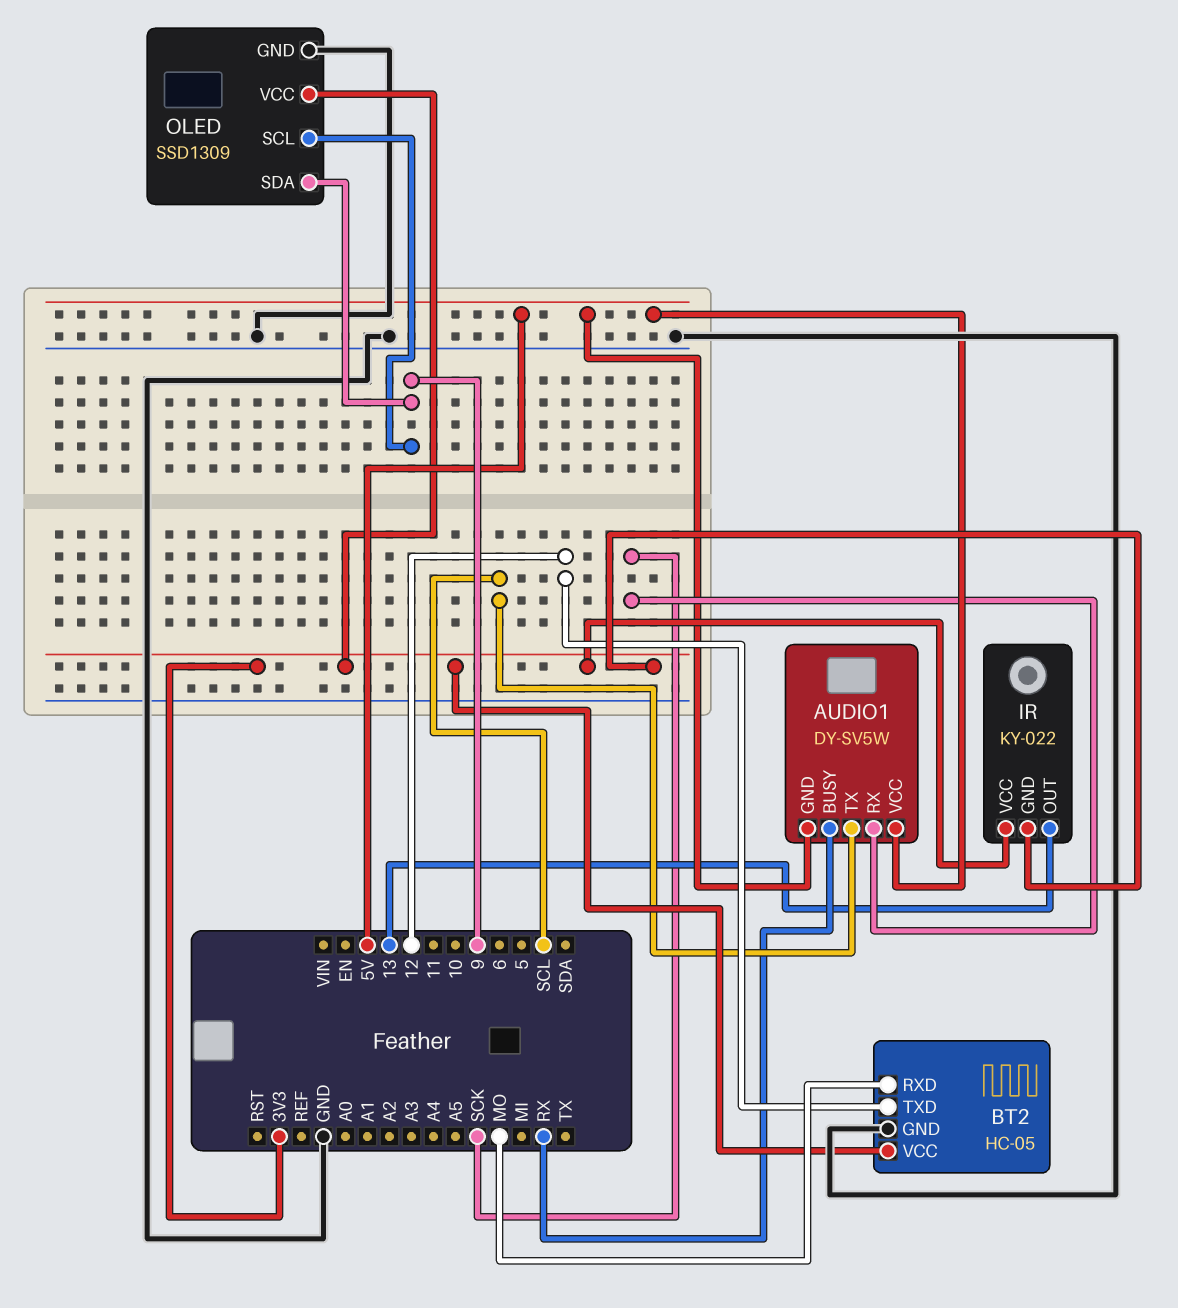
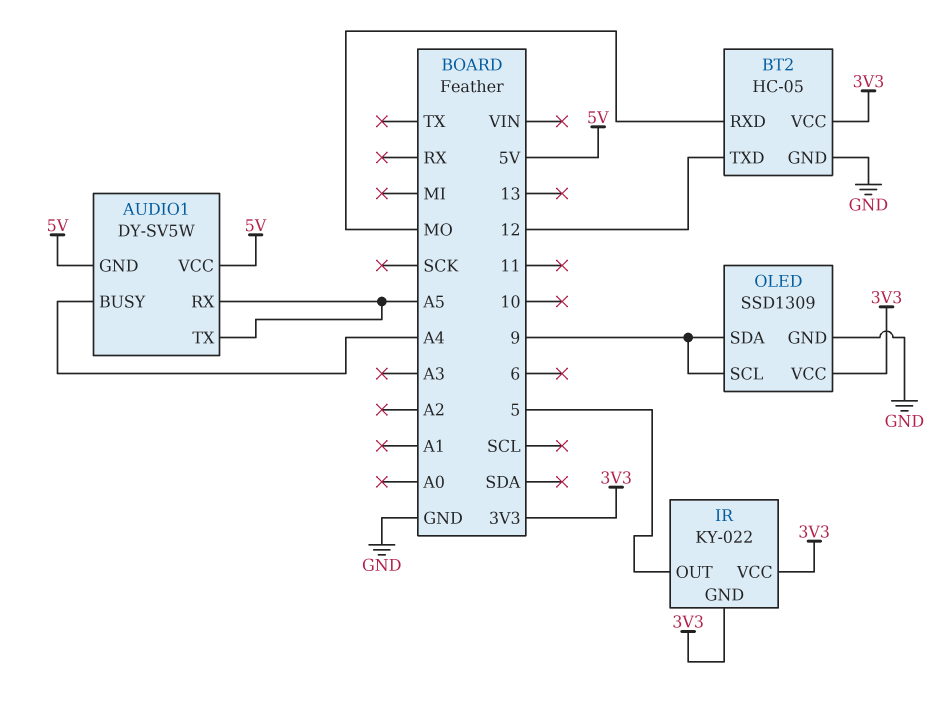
AUDIO1 pin BUSY: RX -> A4
AUDIO1 pin RX: SCK -> A5
AUDIO1 pin TX: SCL -> A5
IR pin OUT: 13 -> 5

